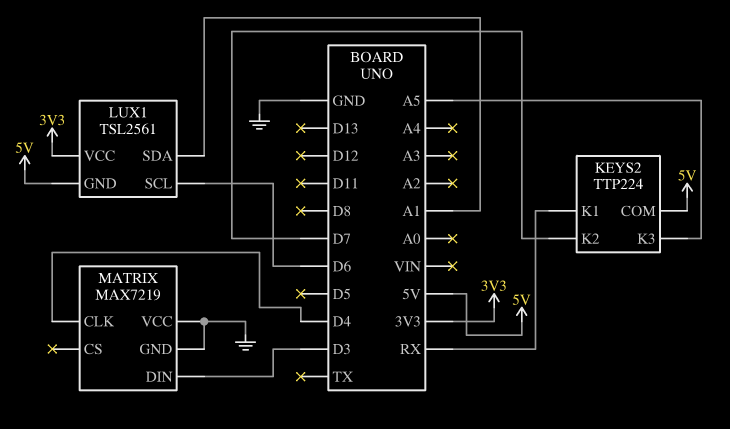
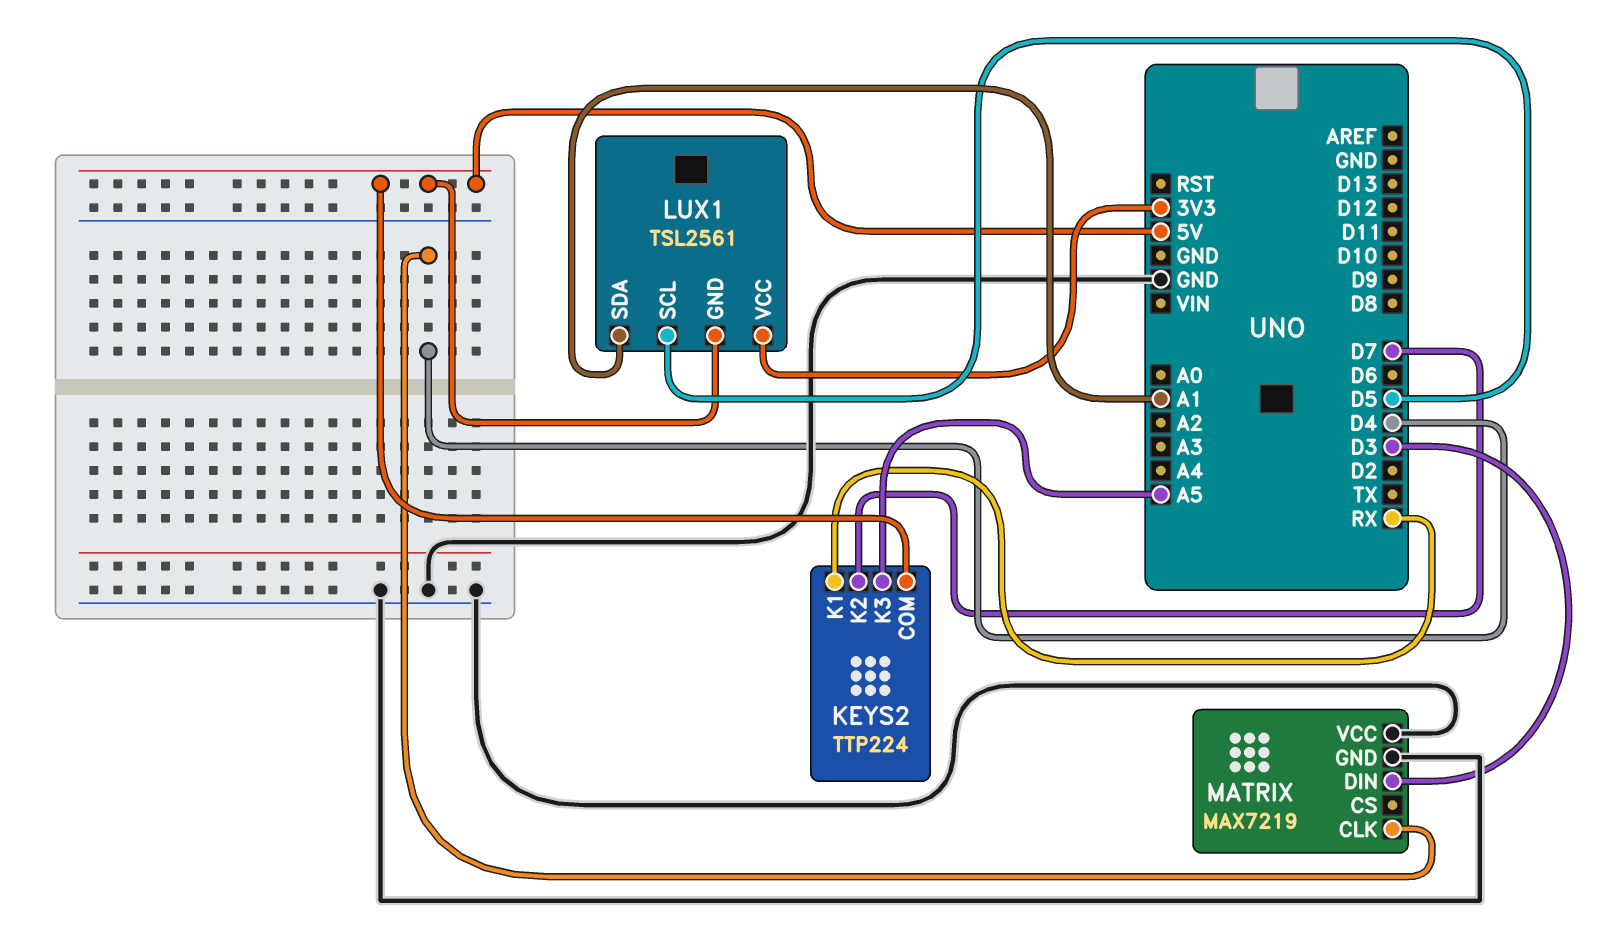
LUX1 pin SCL: D6 -> D5

